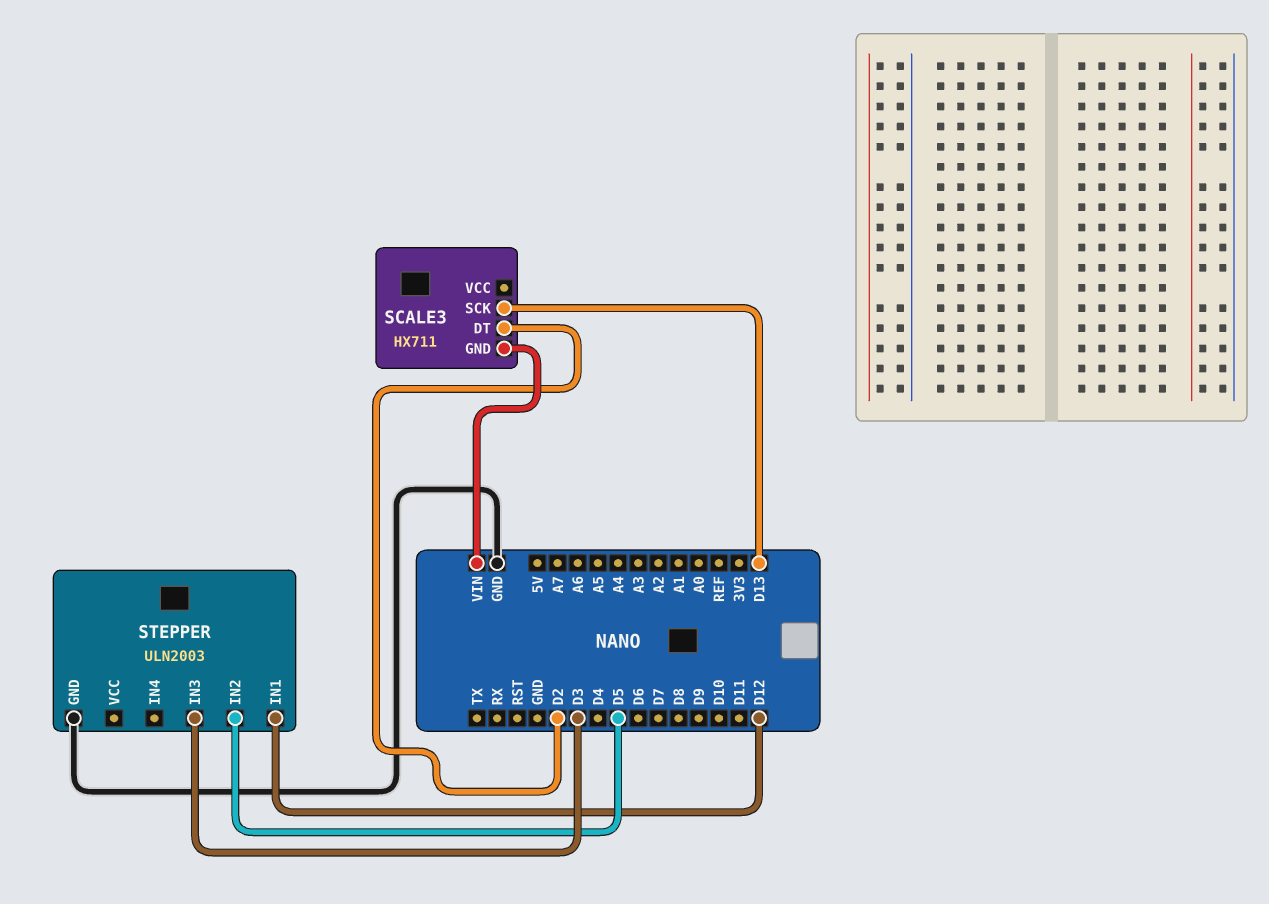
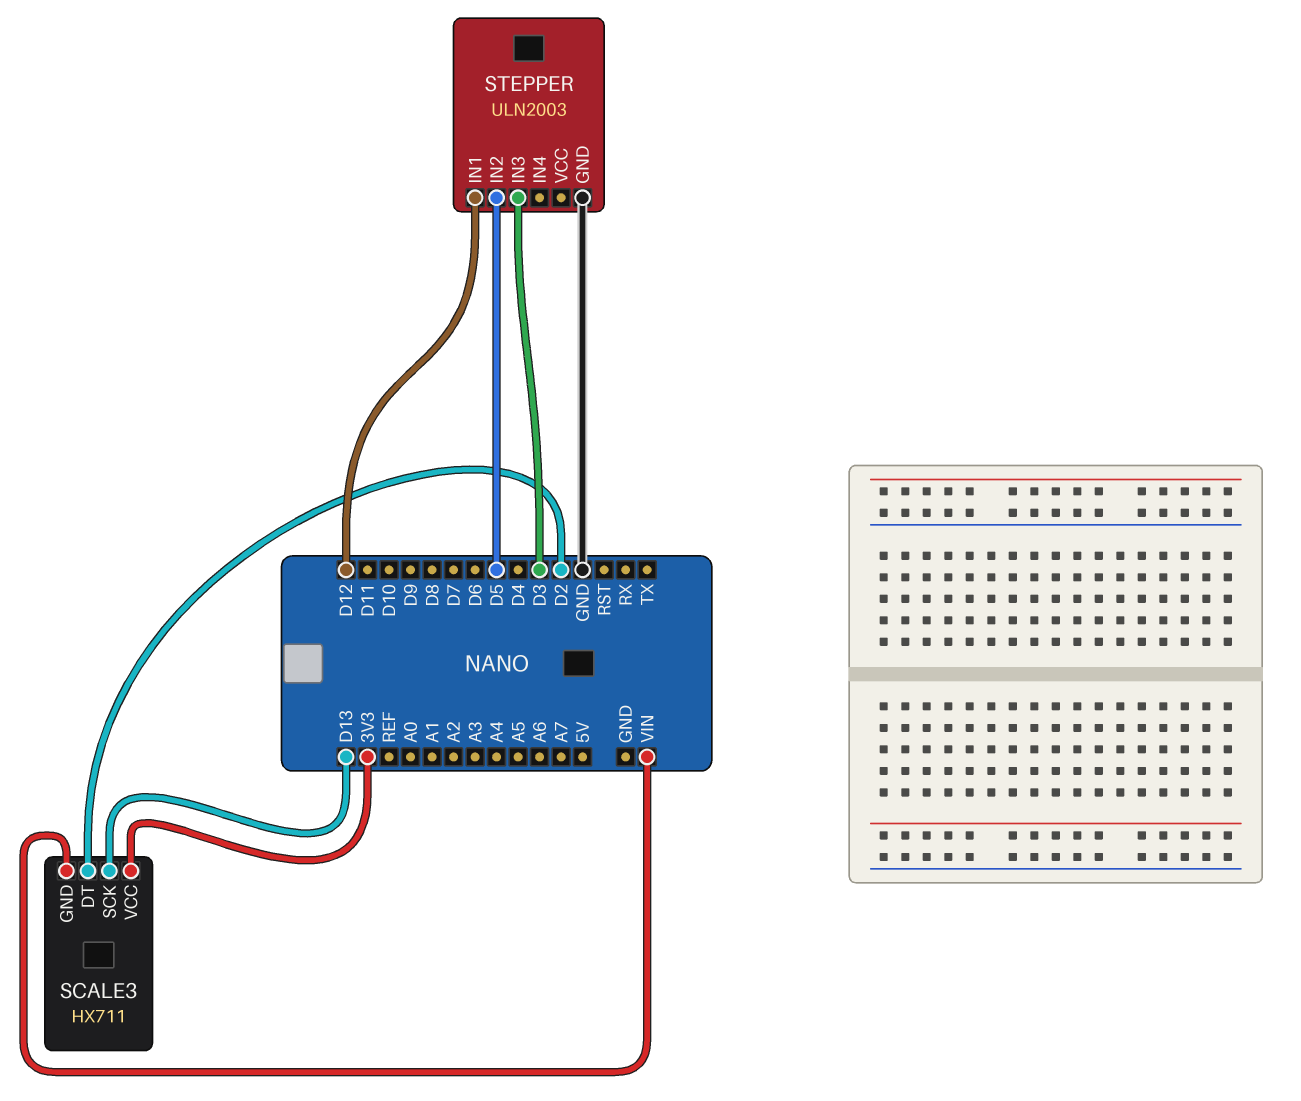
SCALE3 pin VCC: none -> 3V3

